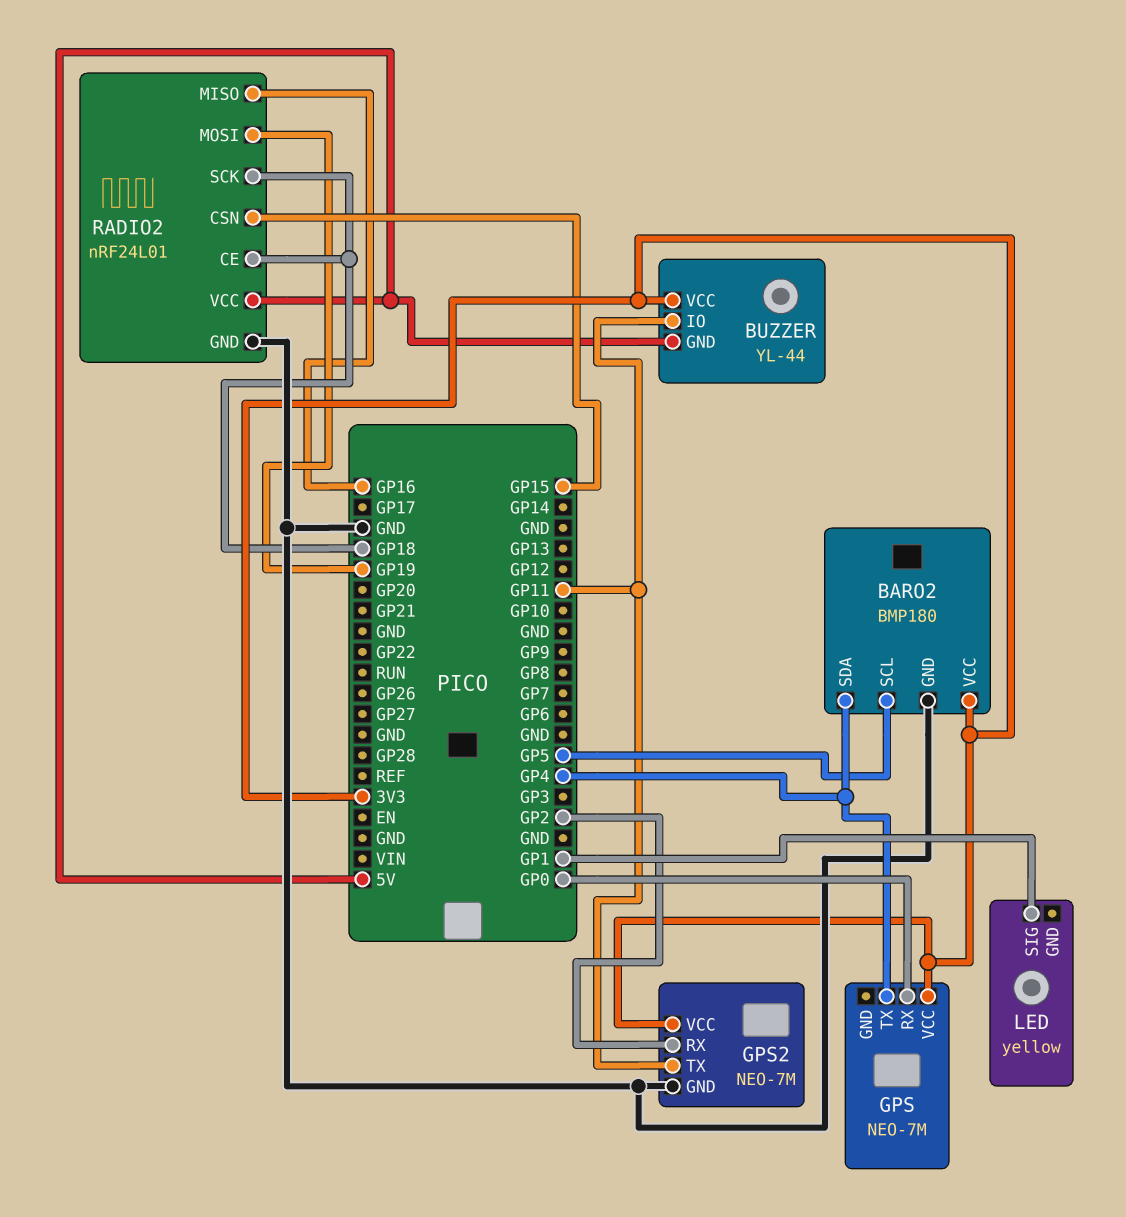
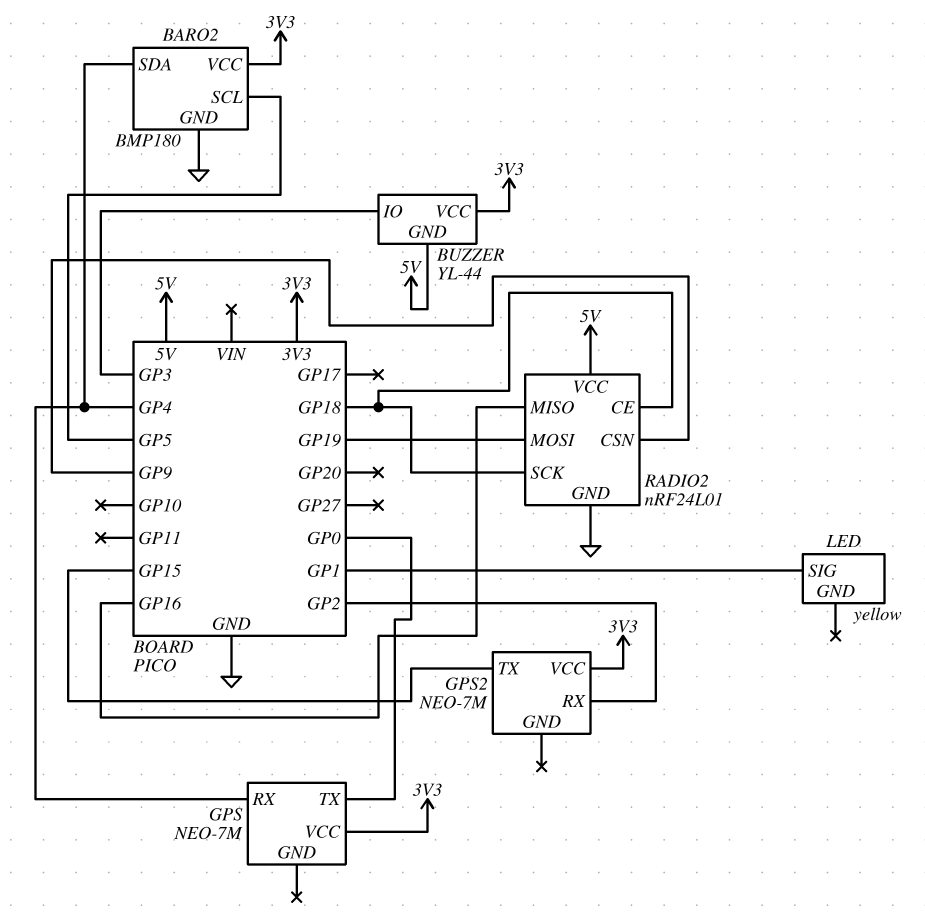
BUZZER pin IO: GP11 -> GP3
GPS pin RX: GP0 -> GP4
GPS pin TX: GP4 -> GP0
GPS2 pin GND: GND -> none
GPS2 pin TX: GP11 -> GP15
RADIO2 pin CSN: GP15 -> GP9

